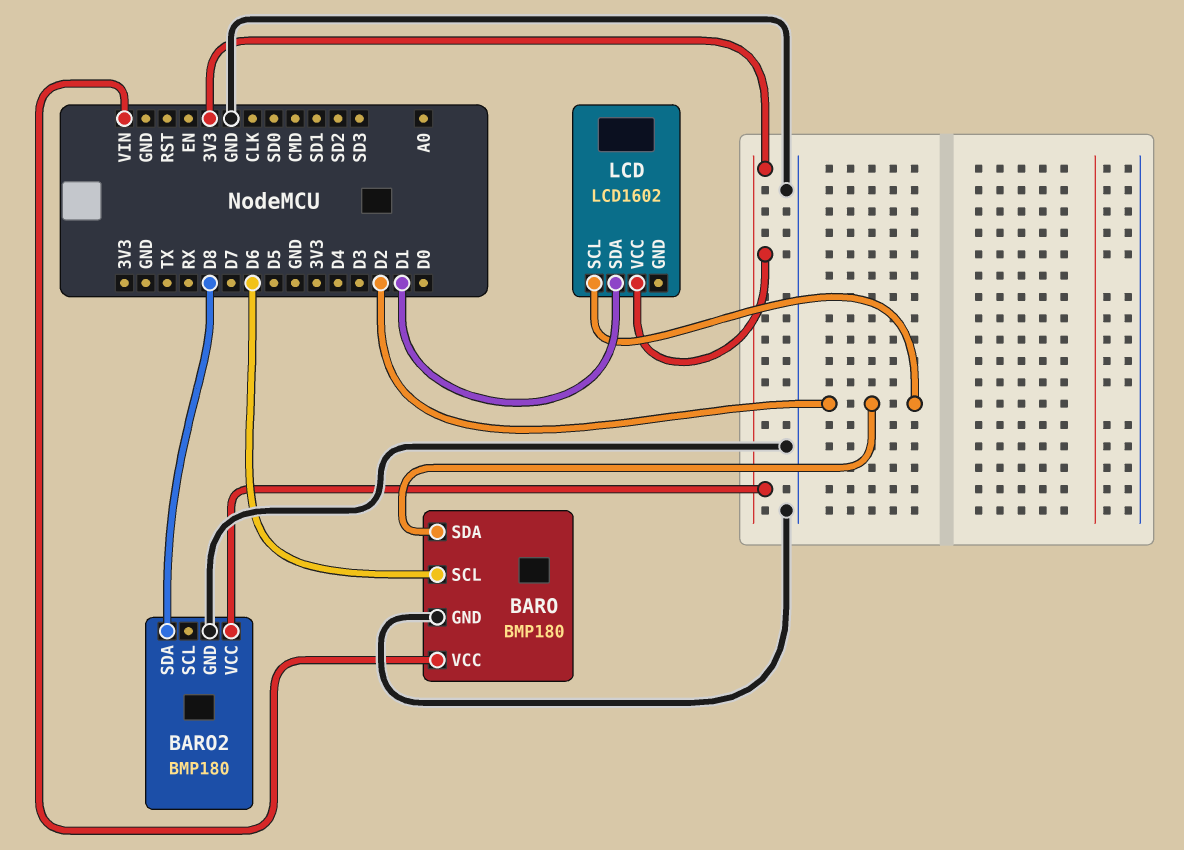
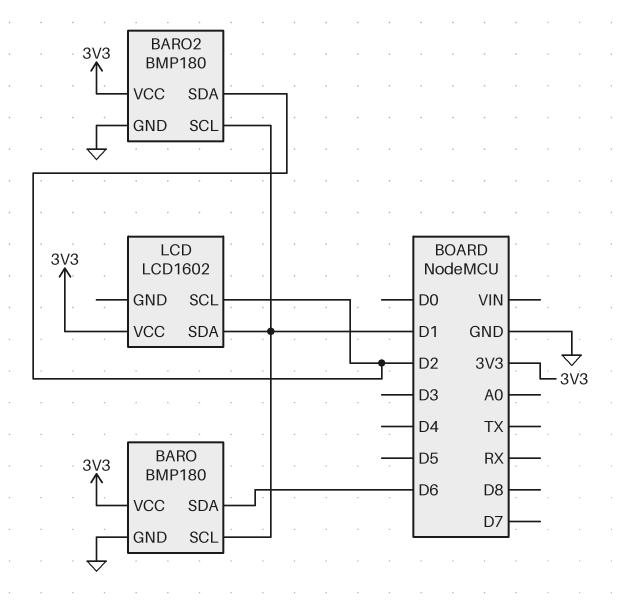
BARO pin SCL: D6 -> D1
BARO pin SDA: D2 -> D6
BARO pin VCC: VIN -> 3V3
BARO2 pin SCL: none -> D1
BARO2 pin SDA: D8 -> D2

